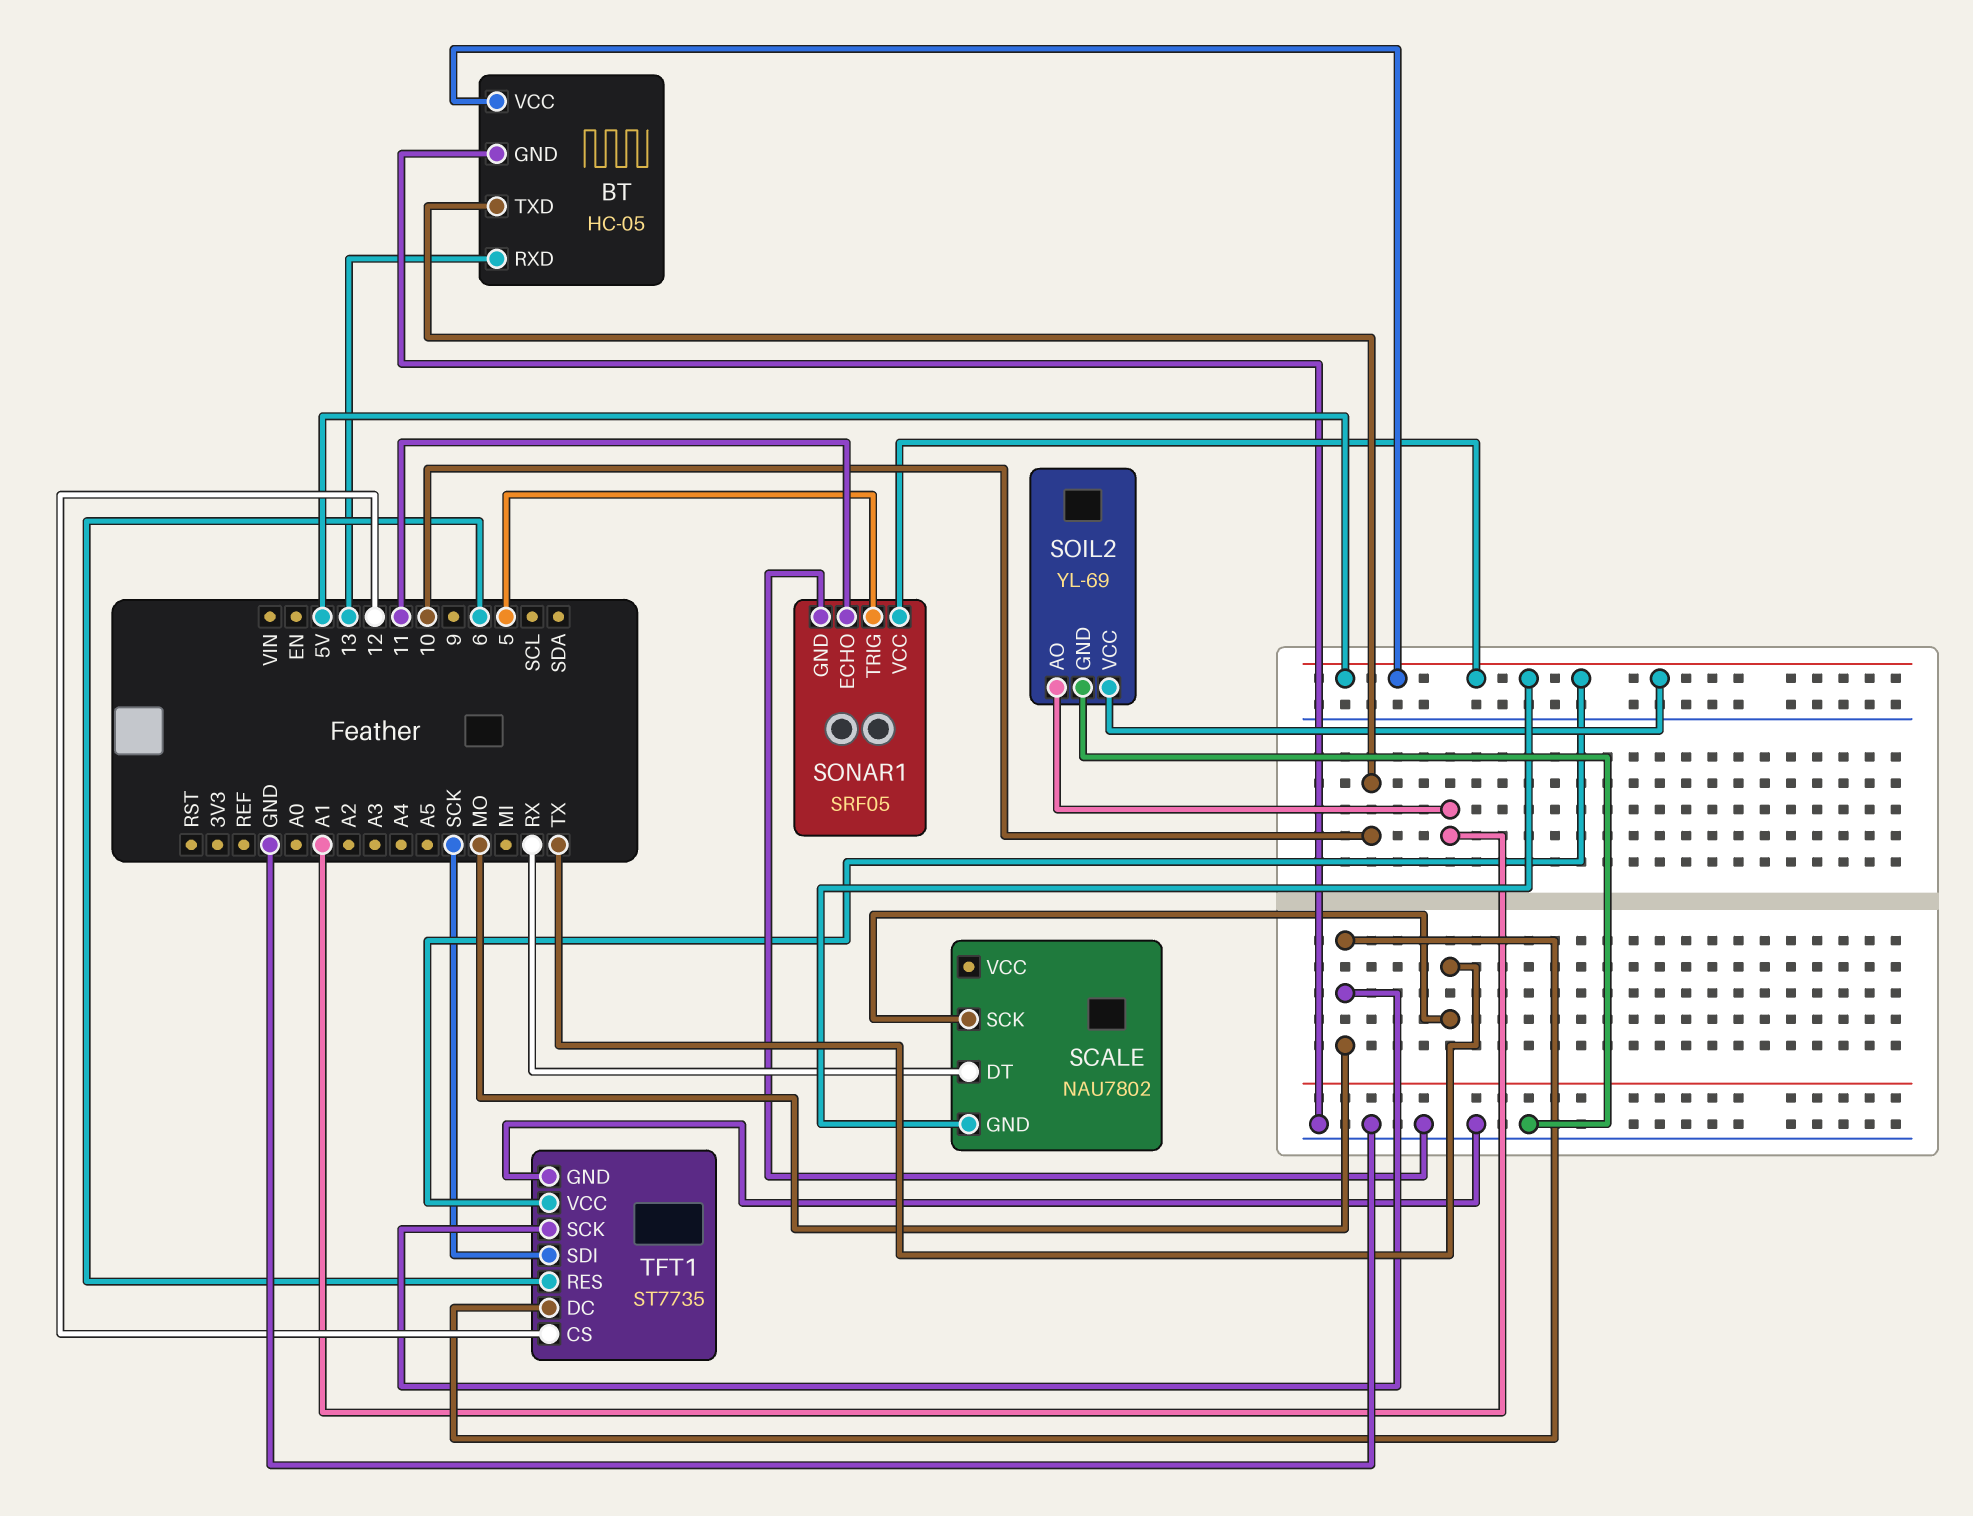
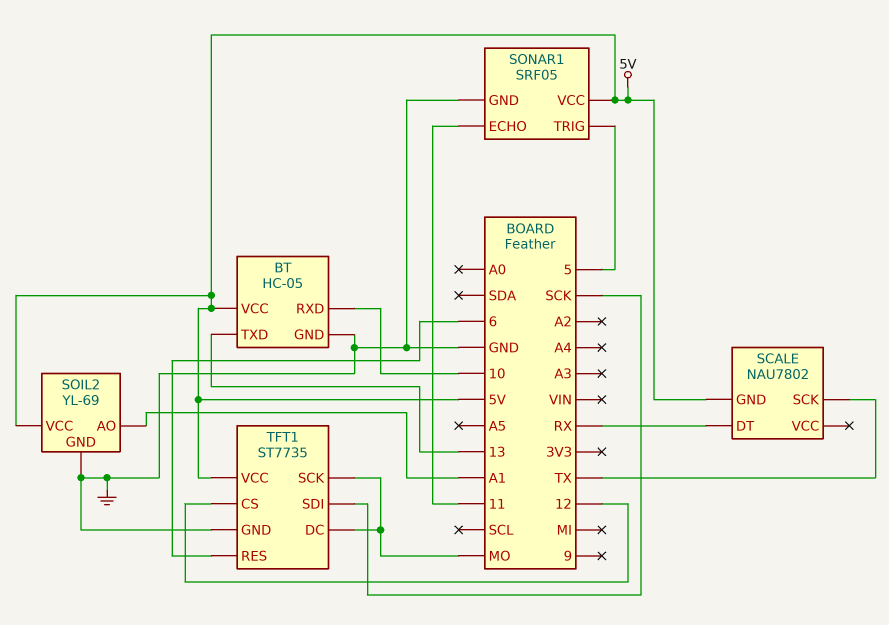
BT pin RXD: 13 -> 10
BT pin TXD: 10 -> 13

